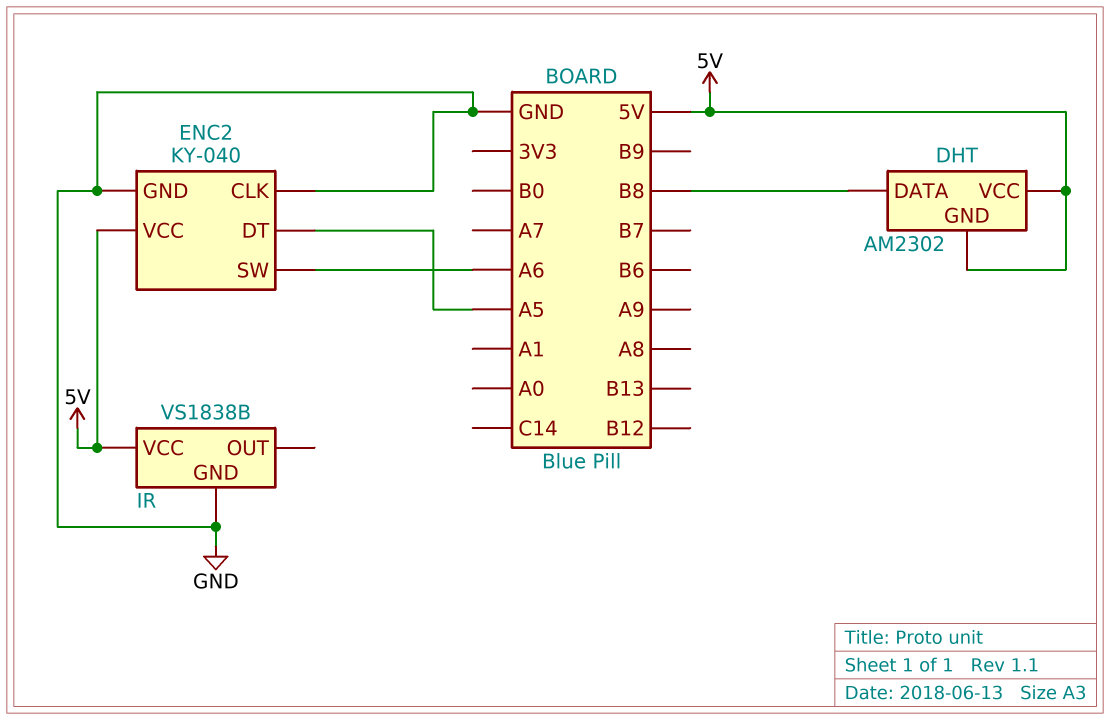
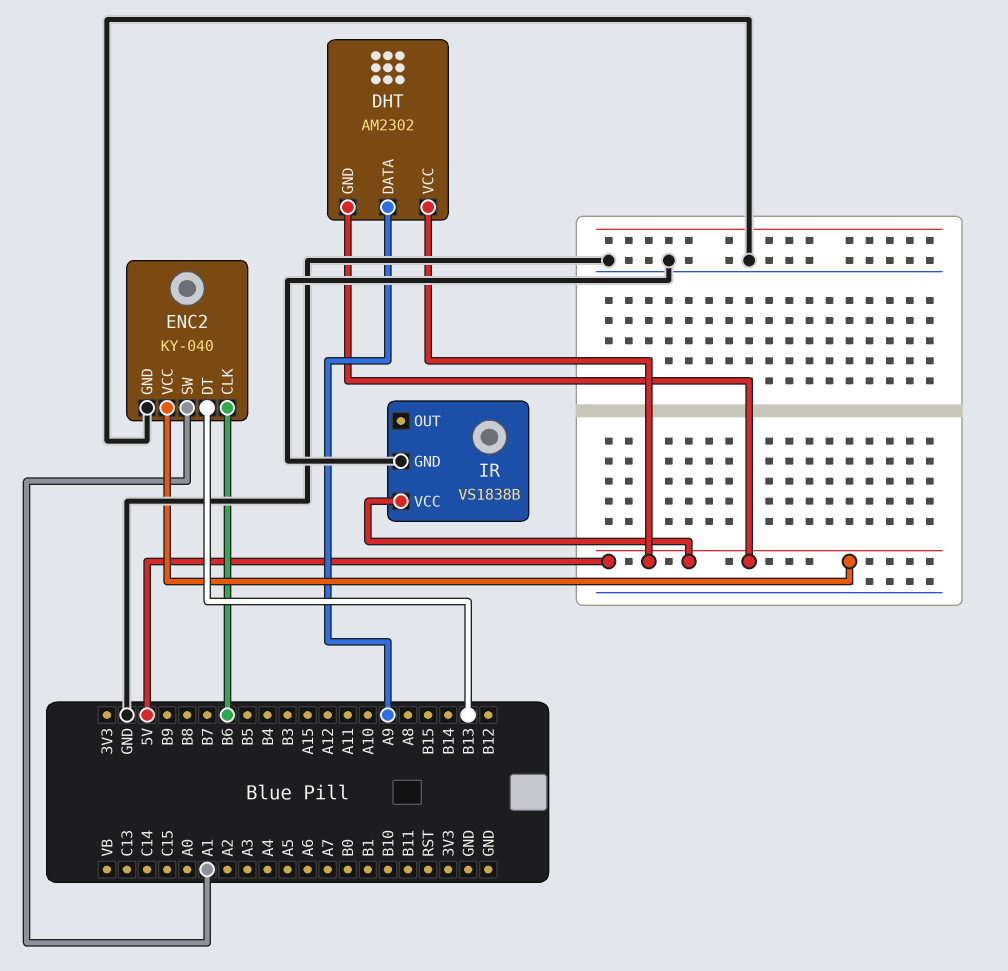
DHT pin DATA: B8 -> A9
ENC2 pin CLK: GND -> B6
ENC2 pin DT: A5 -> B13
ENC2 pin SW: A6 -> A1

